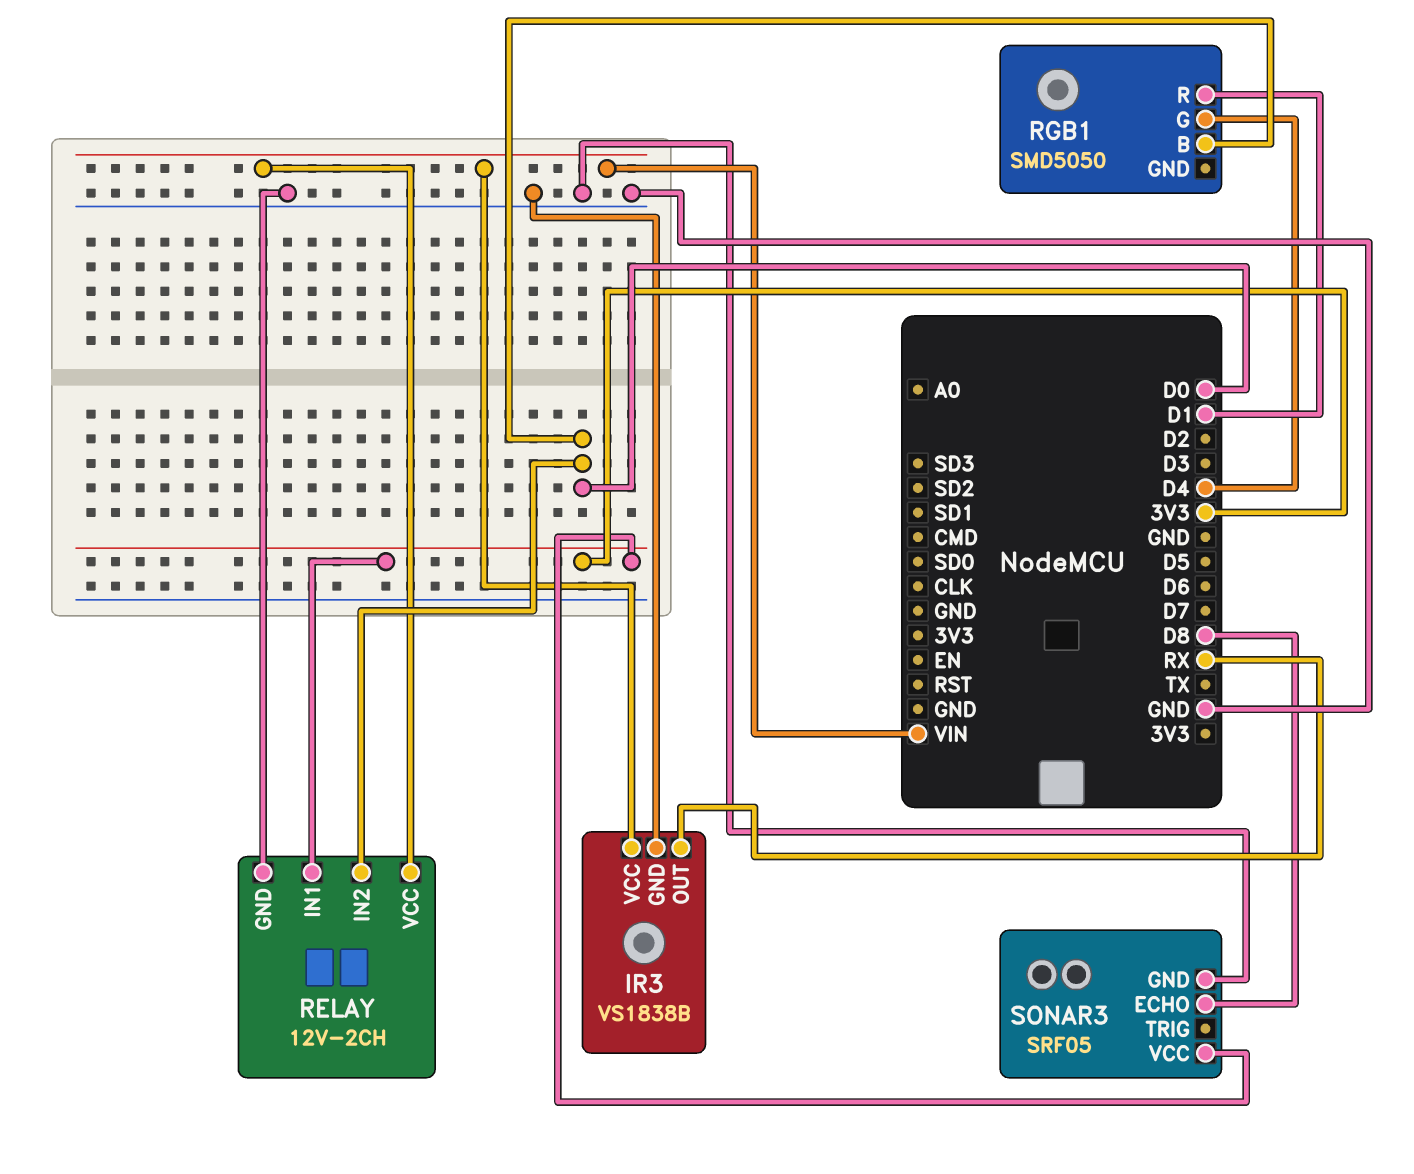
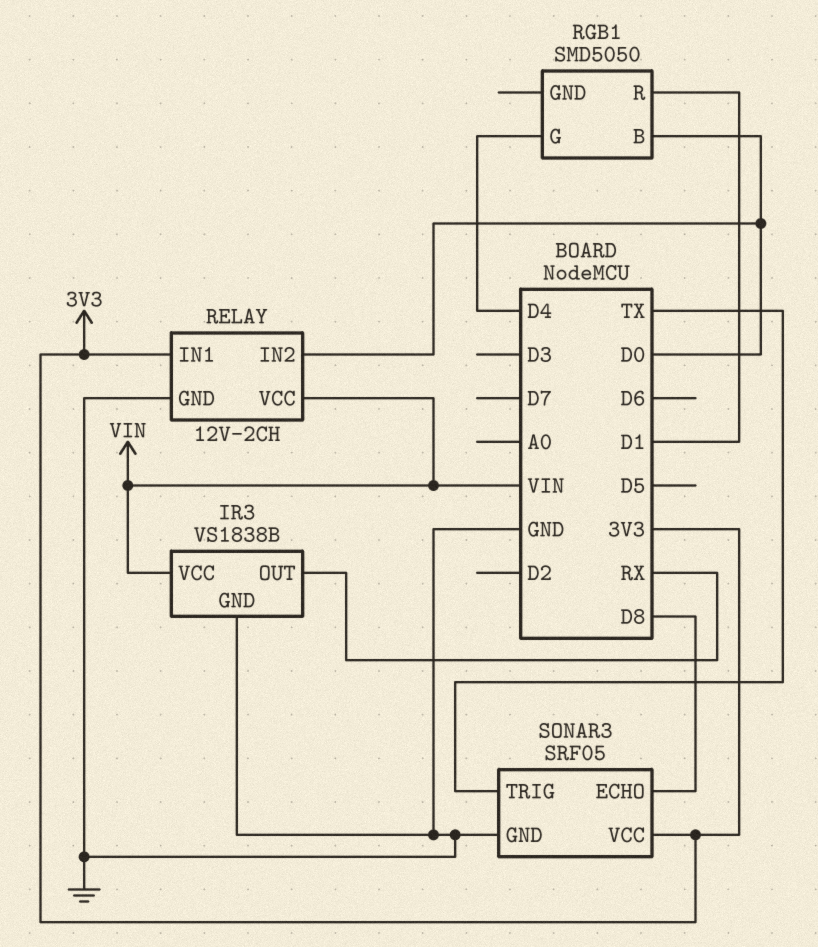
SONAR3 pin TRIG: none -> TX

